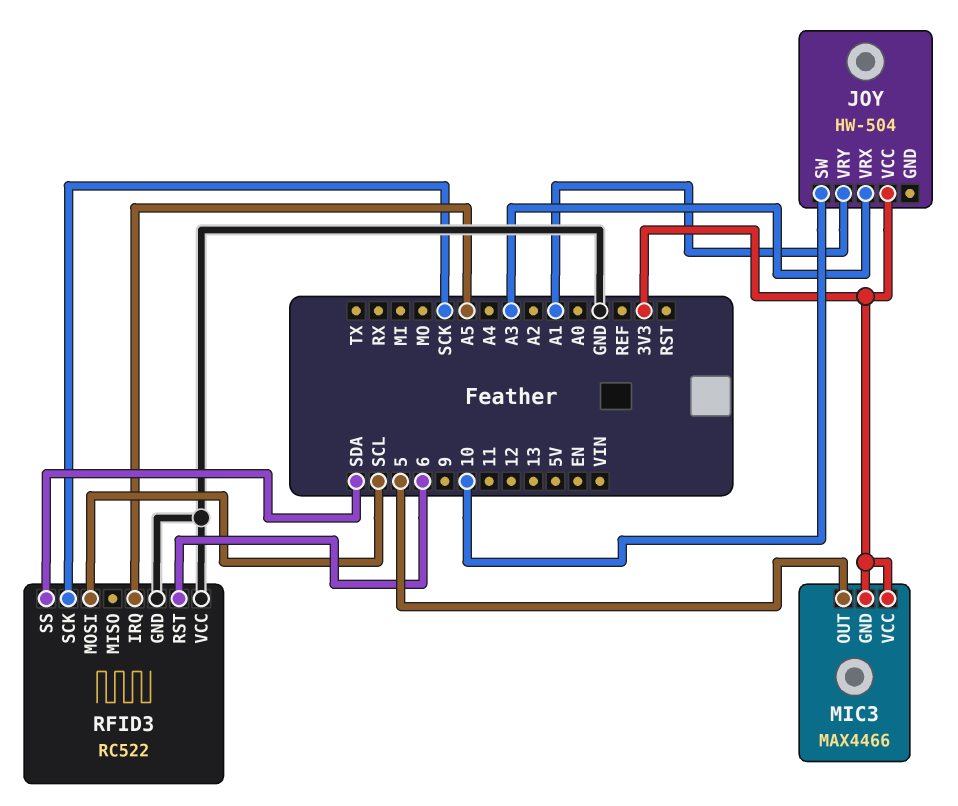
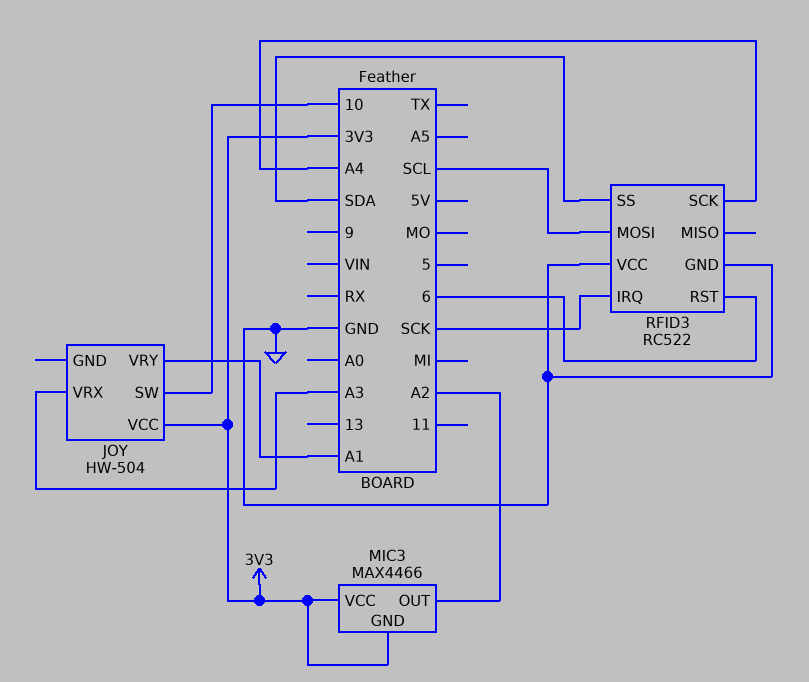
MIC3 pin OUT: 5 -> A2
RFID3 pin IRQ: A5 -> SCK
RFID3 pin SCK: SCK -> A4

